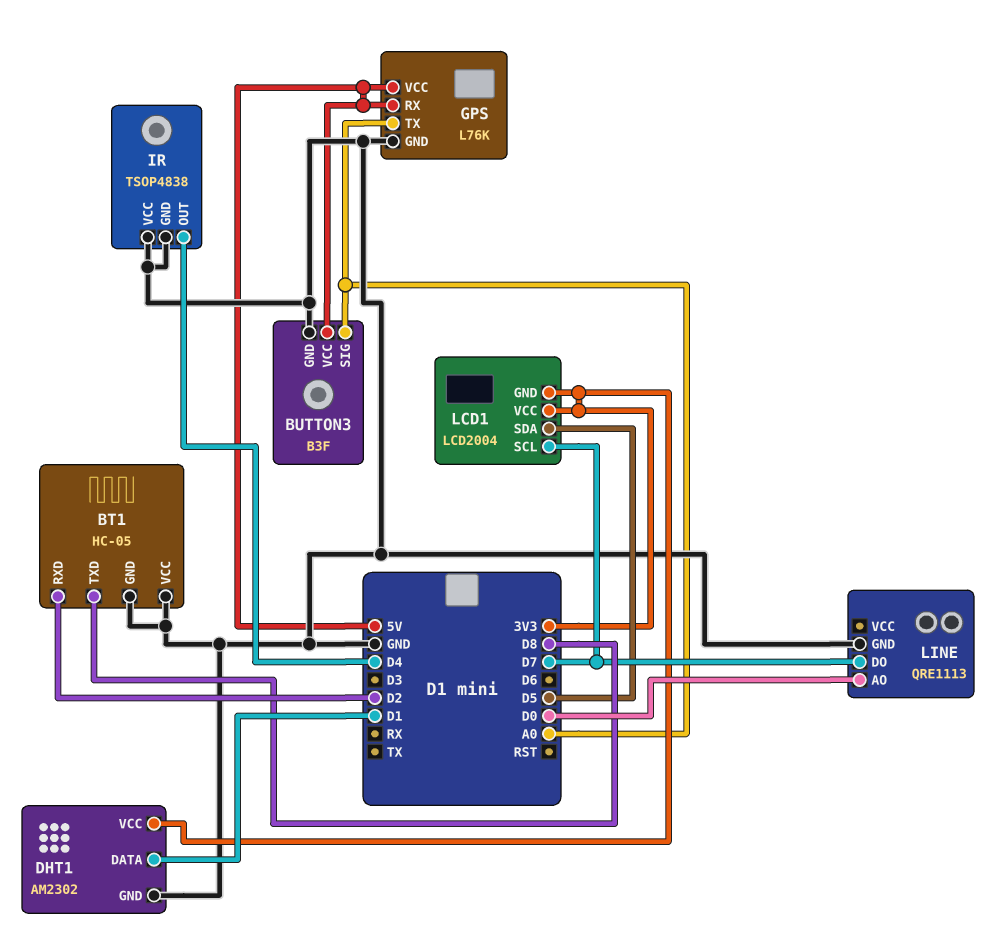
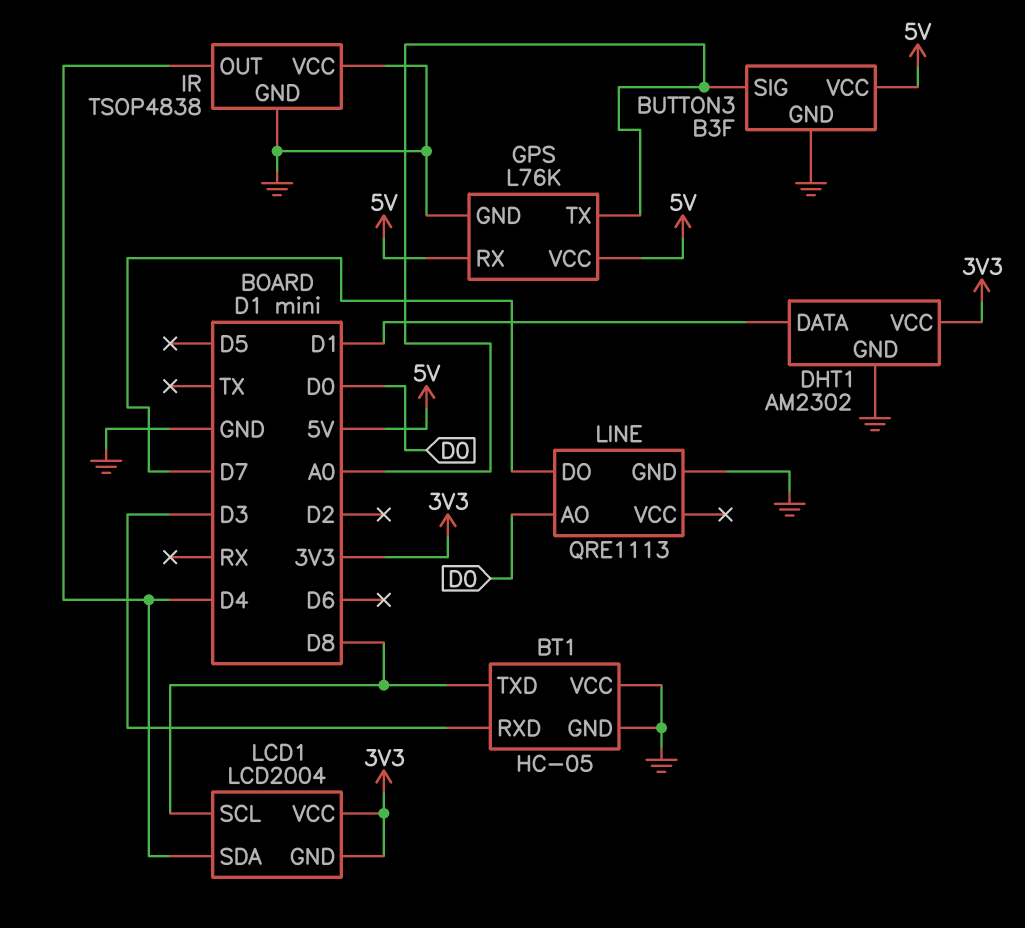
BT1 pin RXD: D2 -> D3
LCD1 pin SCL: D7 -> D8
LCD1 pin SDA: D5 -> D4

